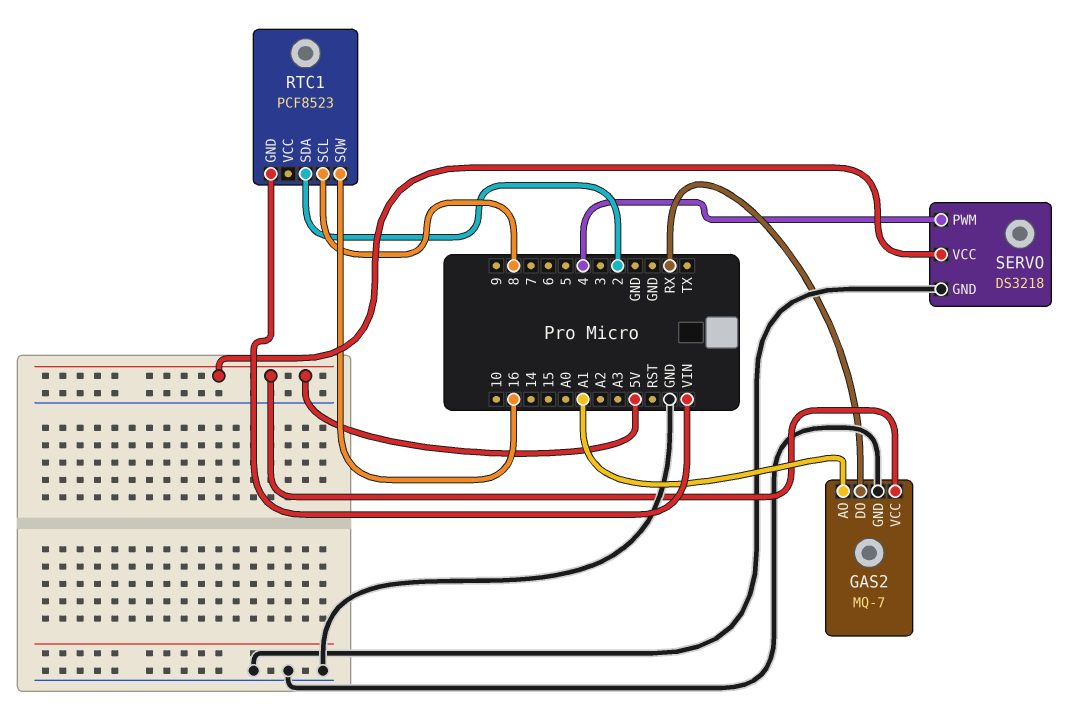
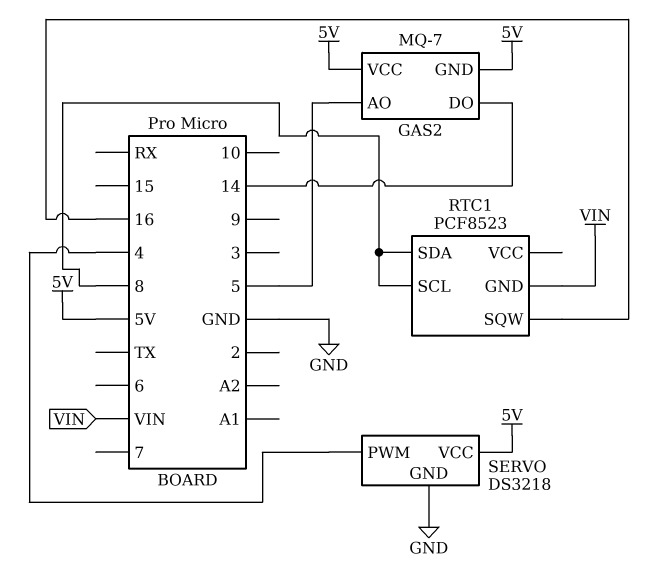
GAS2 pin AO: A1 -> 5
GAS2 pin DO: RX -> 14
GAS2 pin GND: GND -> 5V
RTC1 pin SDA: 2 -> 8

